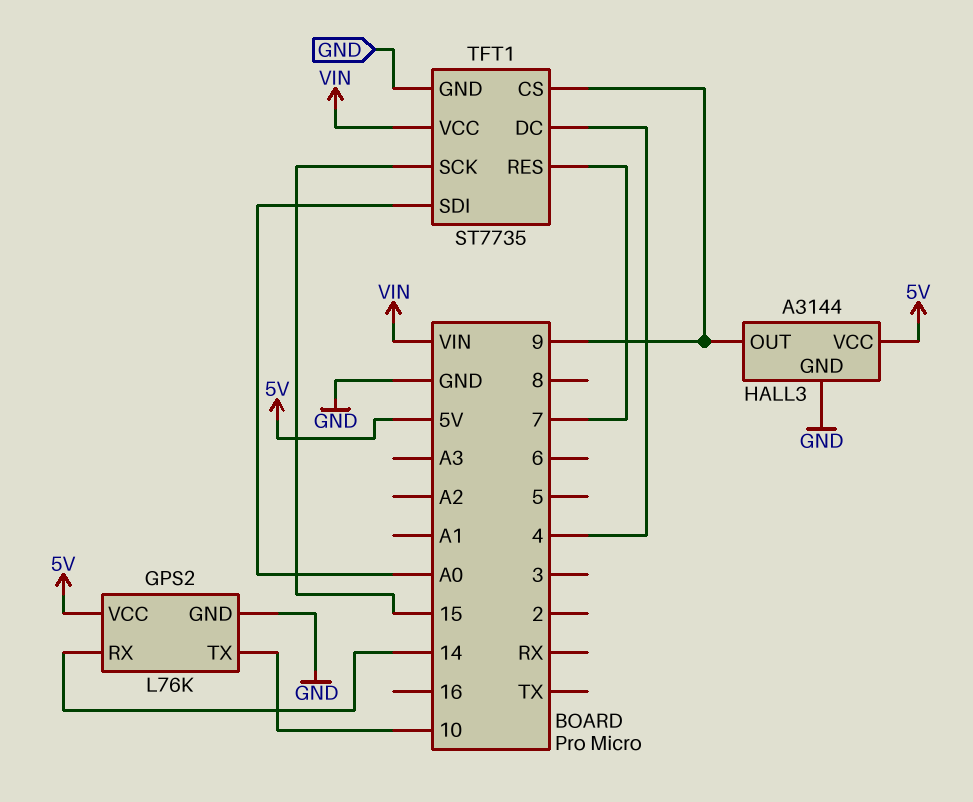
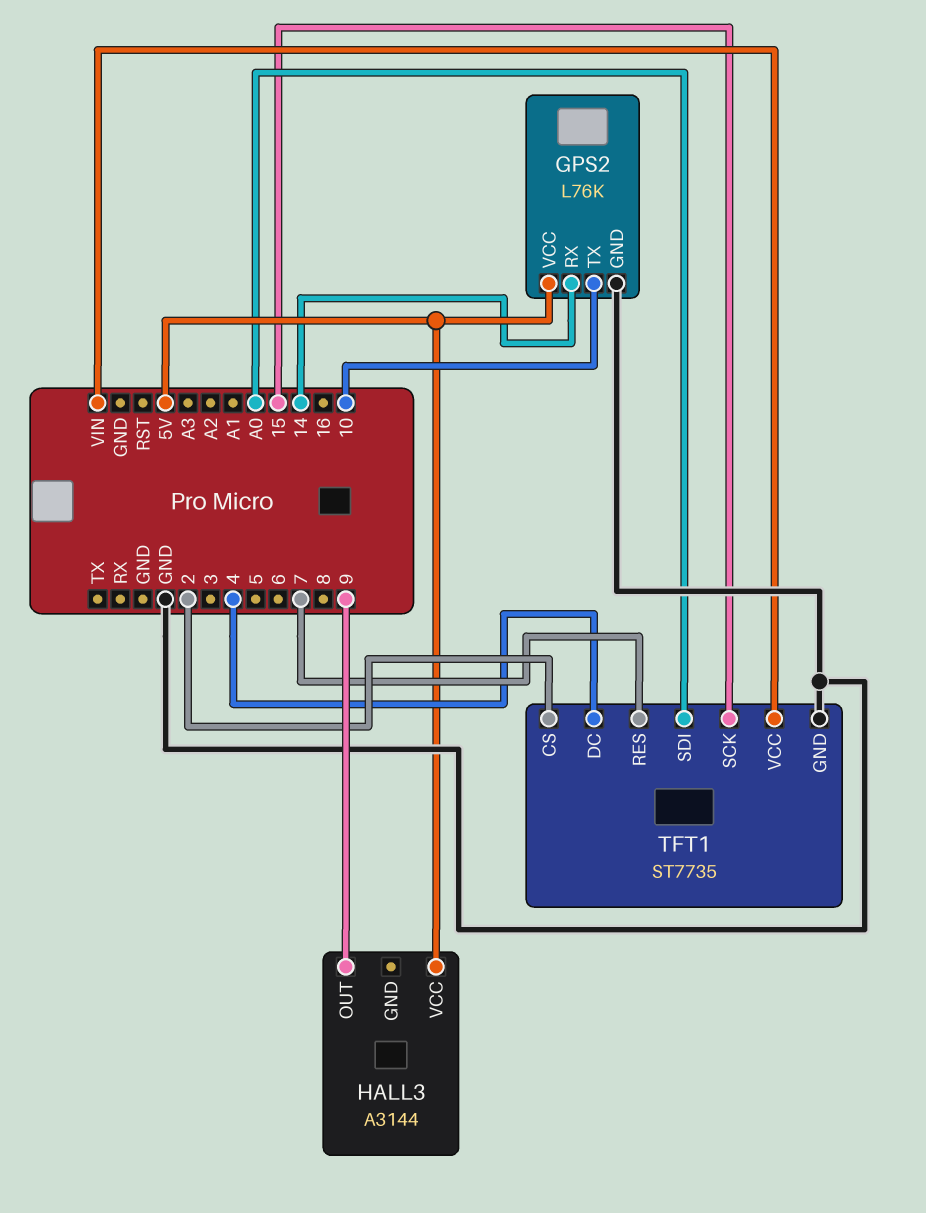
HALL3 pin GND: GND -> none
TFT1 pin CS: 9 -> 2

